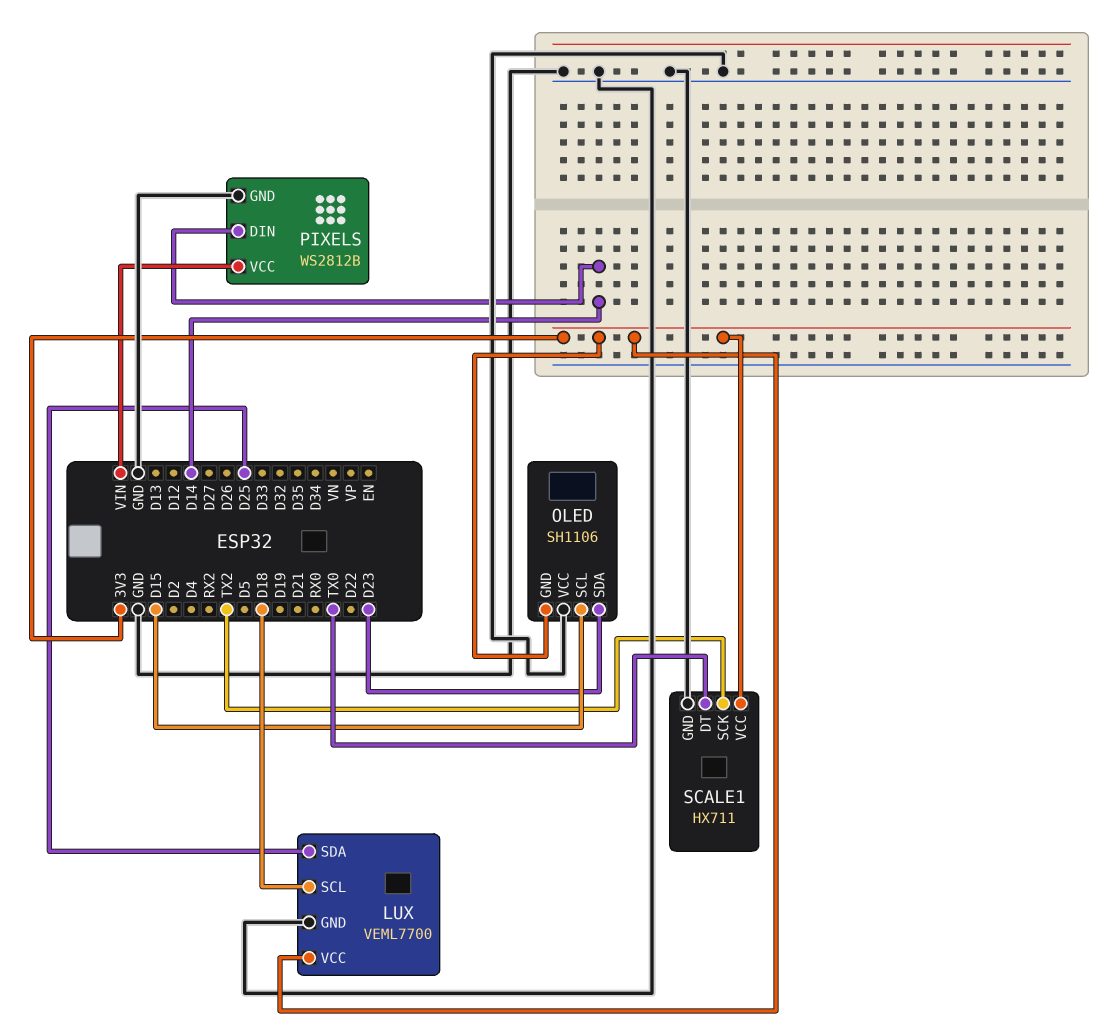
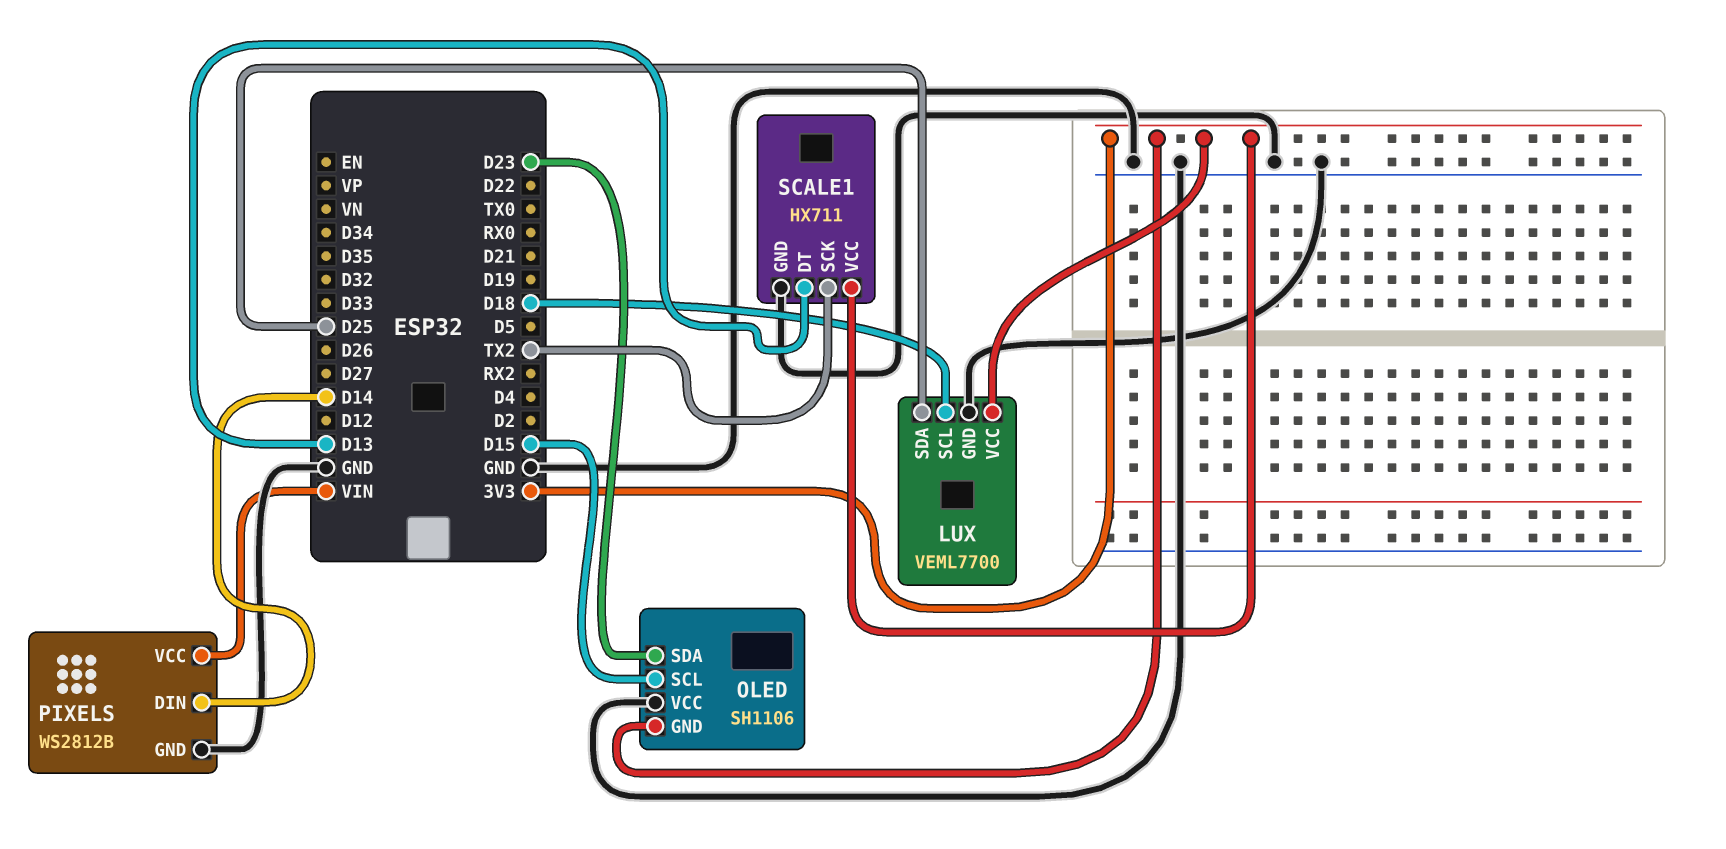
SCALE1 pin DT: TX0 -> D13

